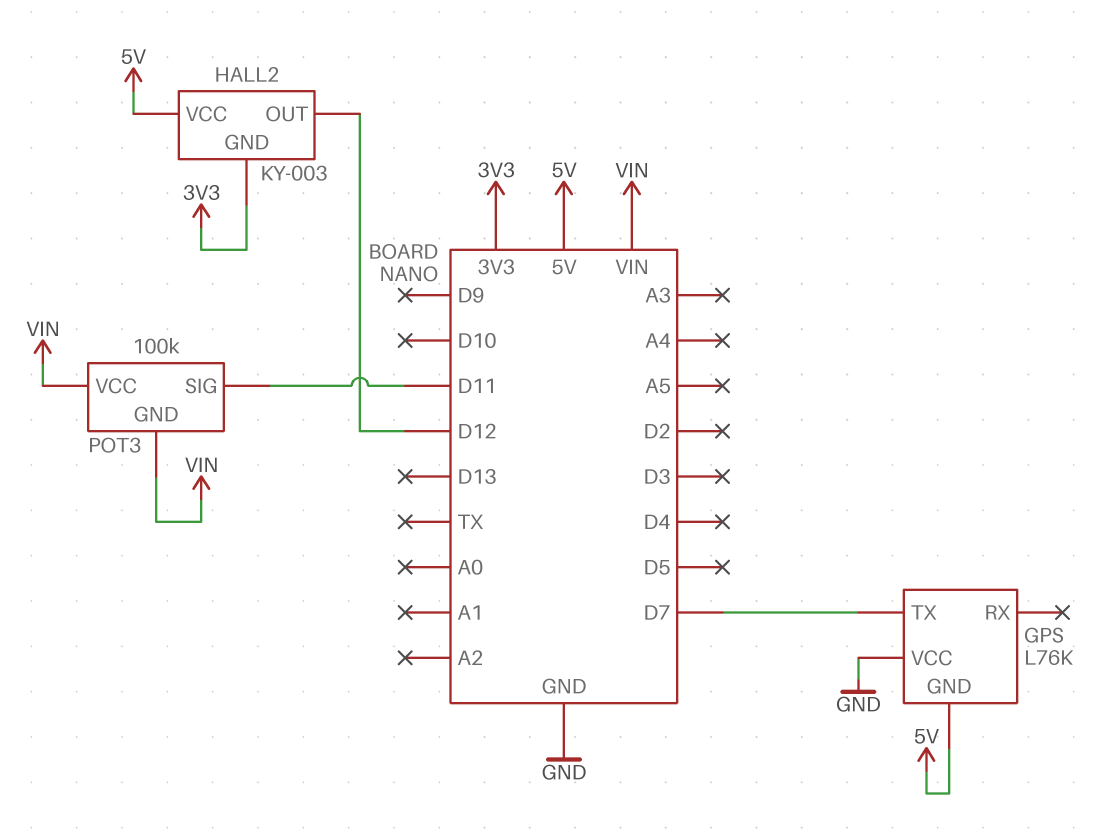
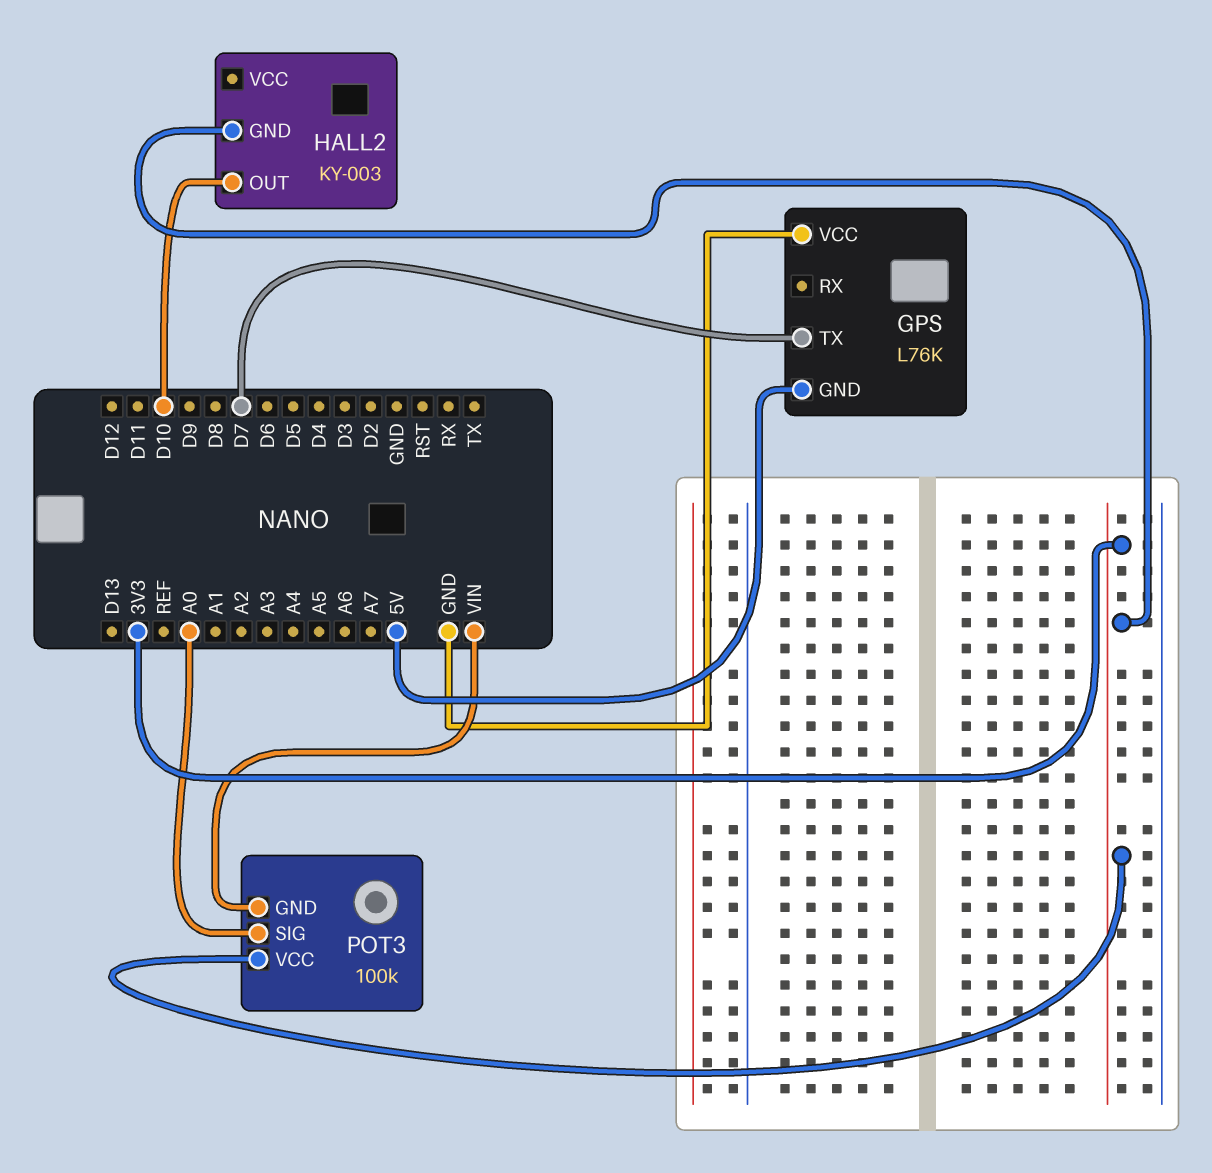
HALL2 pin OUT: D12 -> D10
HALL2 pin VCC: 5V -> none
POT3 pin SIG: D11 -> A0
POT3 pin VCC: VIN -> 3V3

